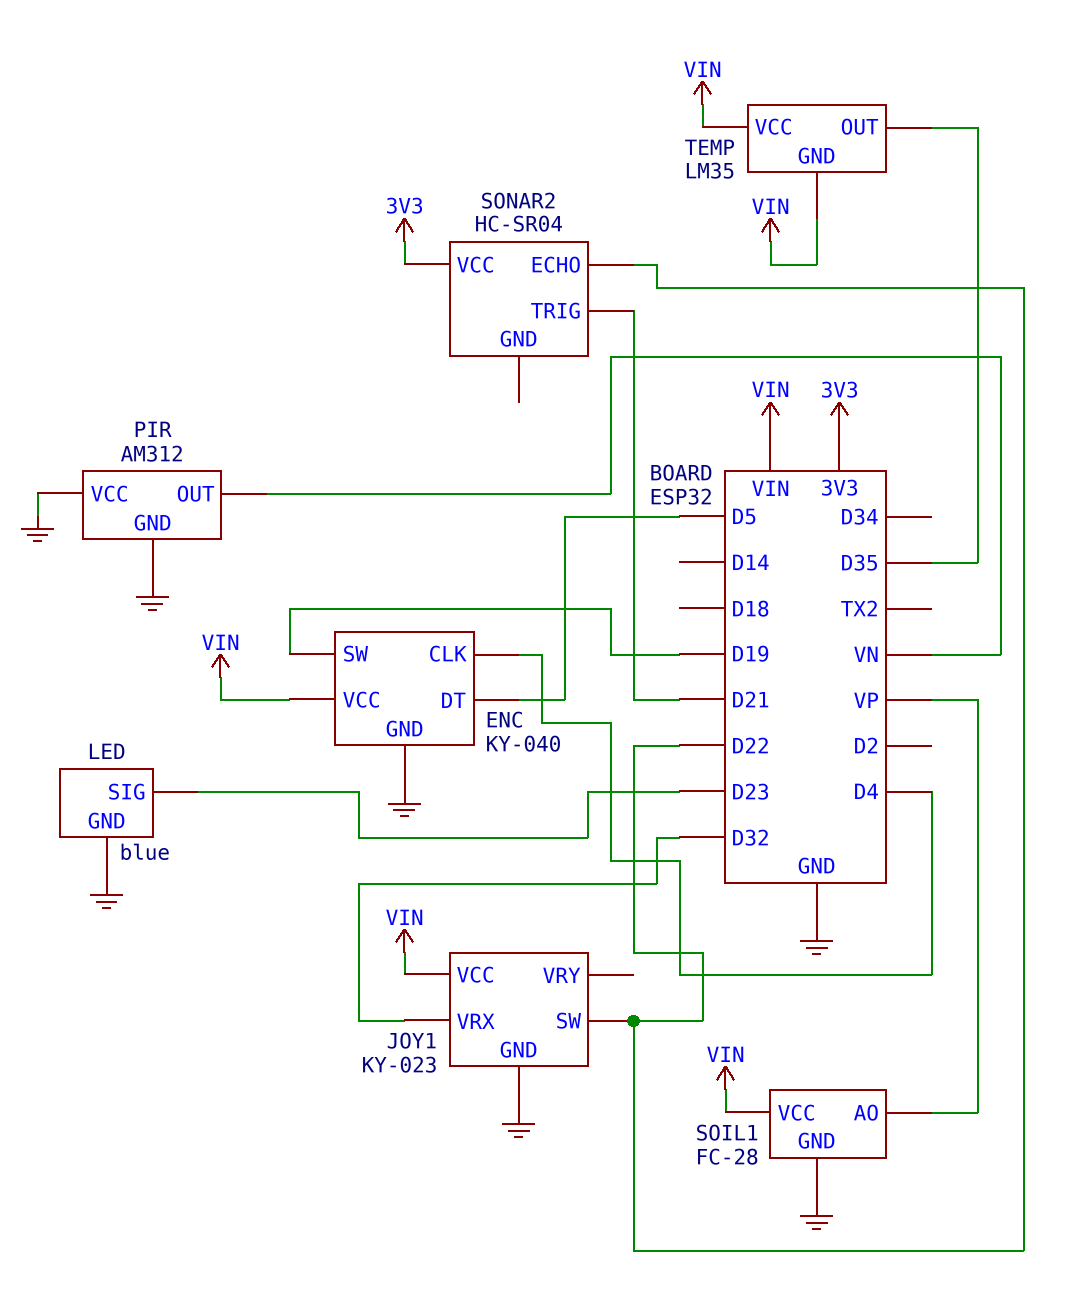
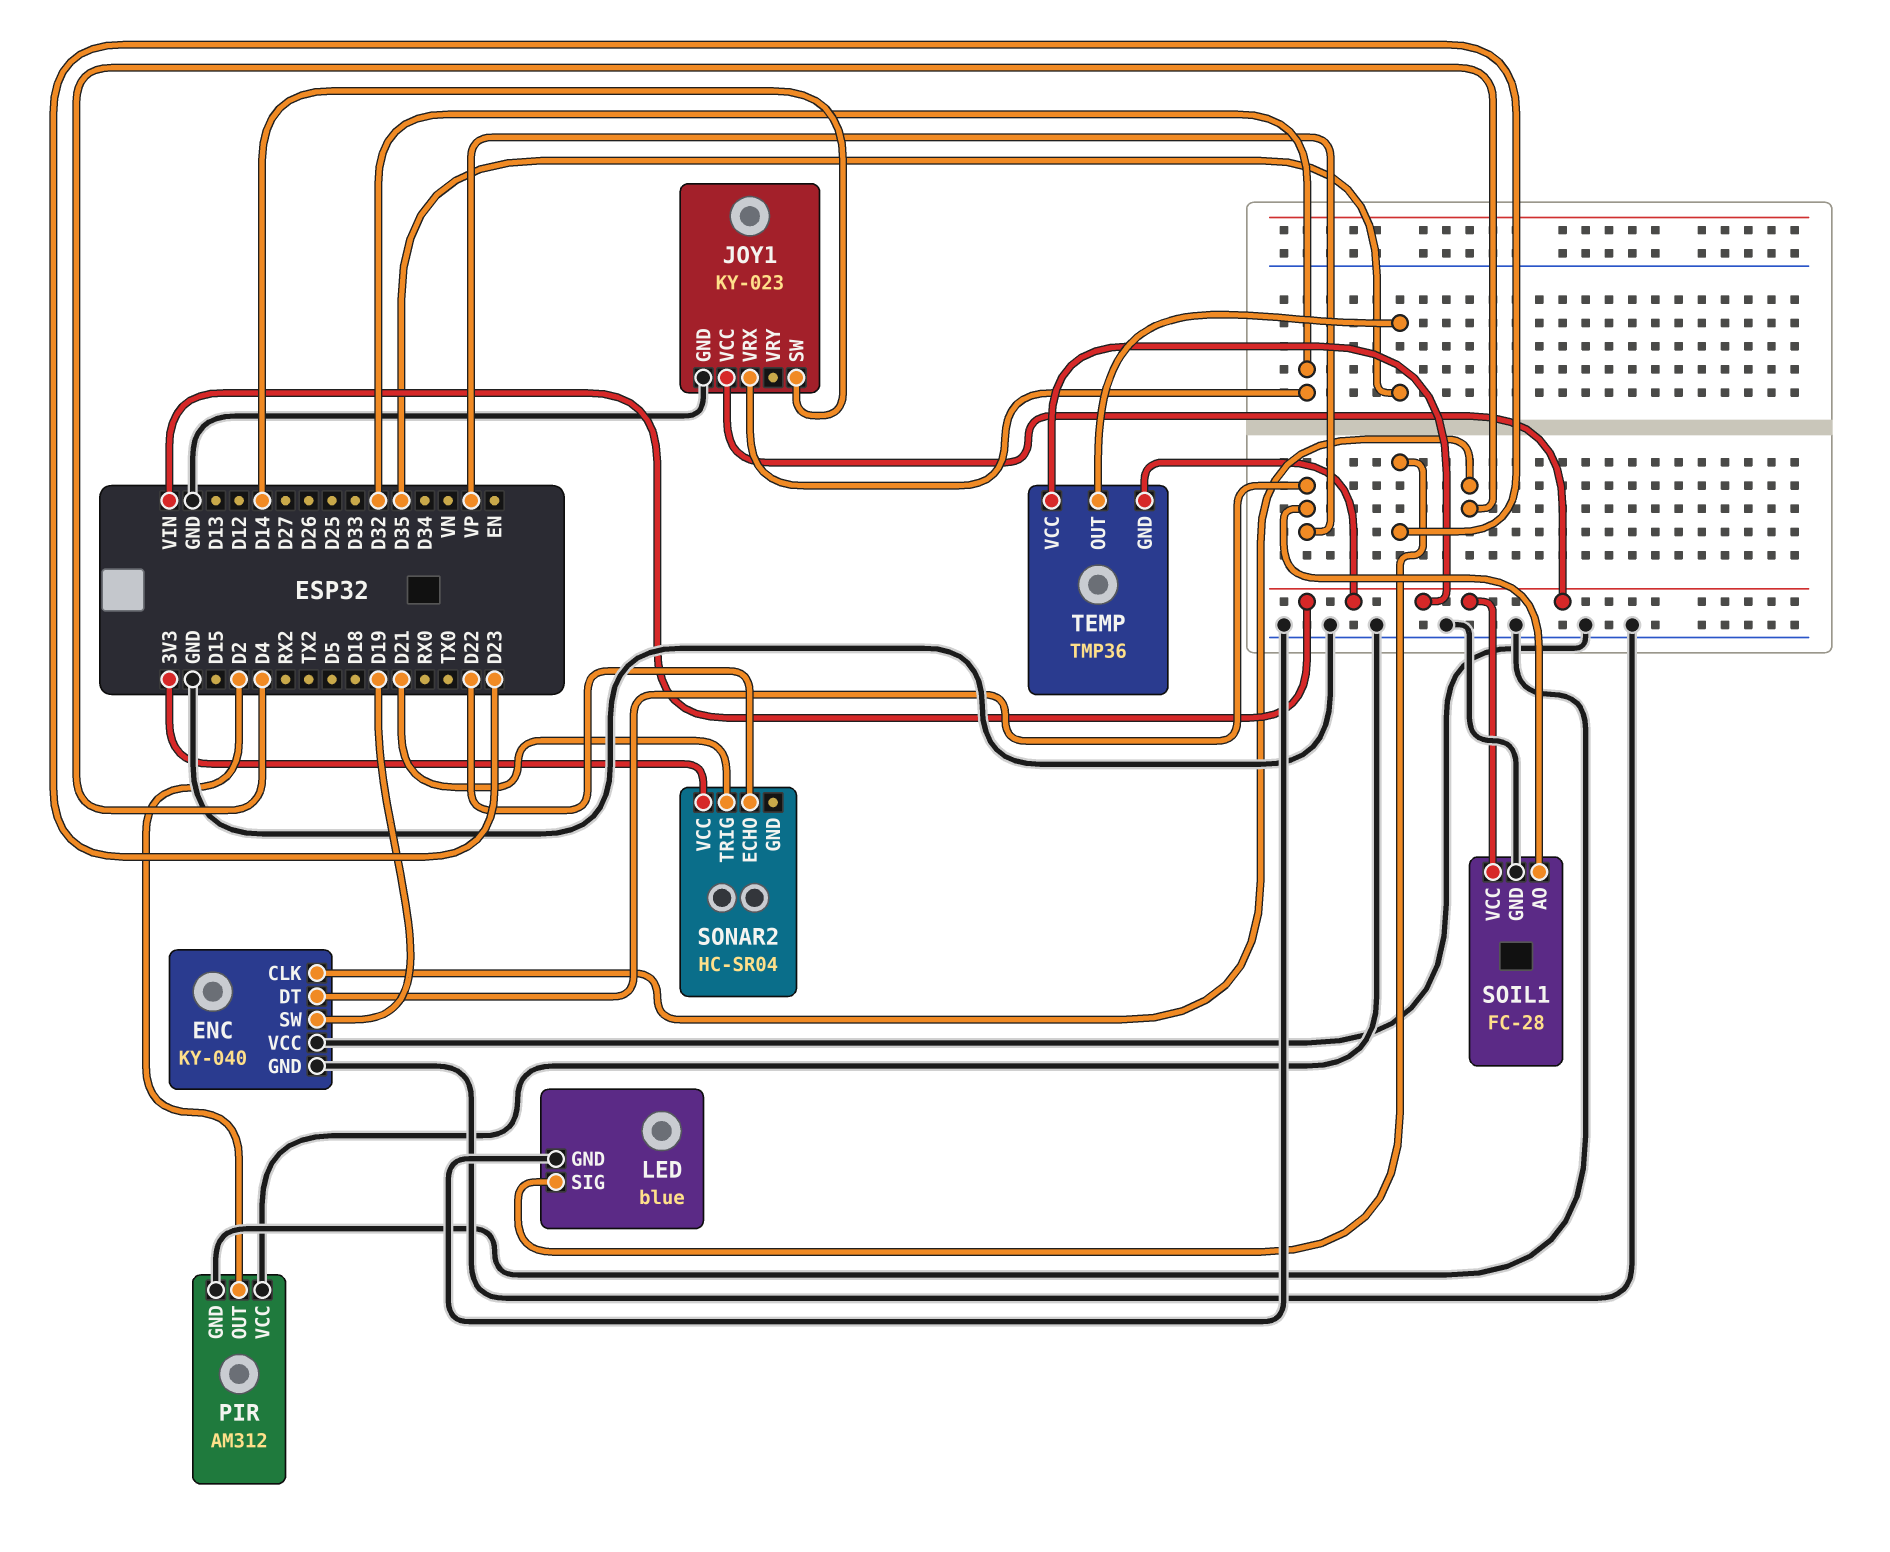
ENC pin DT: D5 -> VP
ENC pin VCC: VIN -> GND
JOY1 pin SW: D22 -> D14
PIR pin OUT: VN -> D2
TEMP: LM35 -> TMP36

